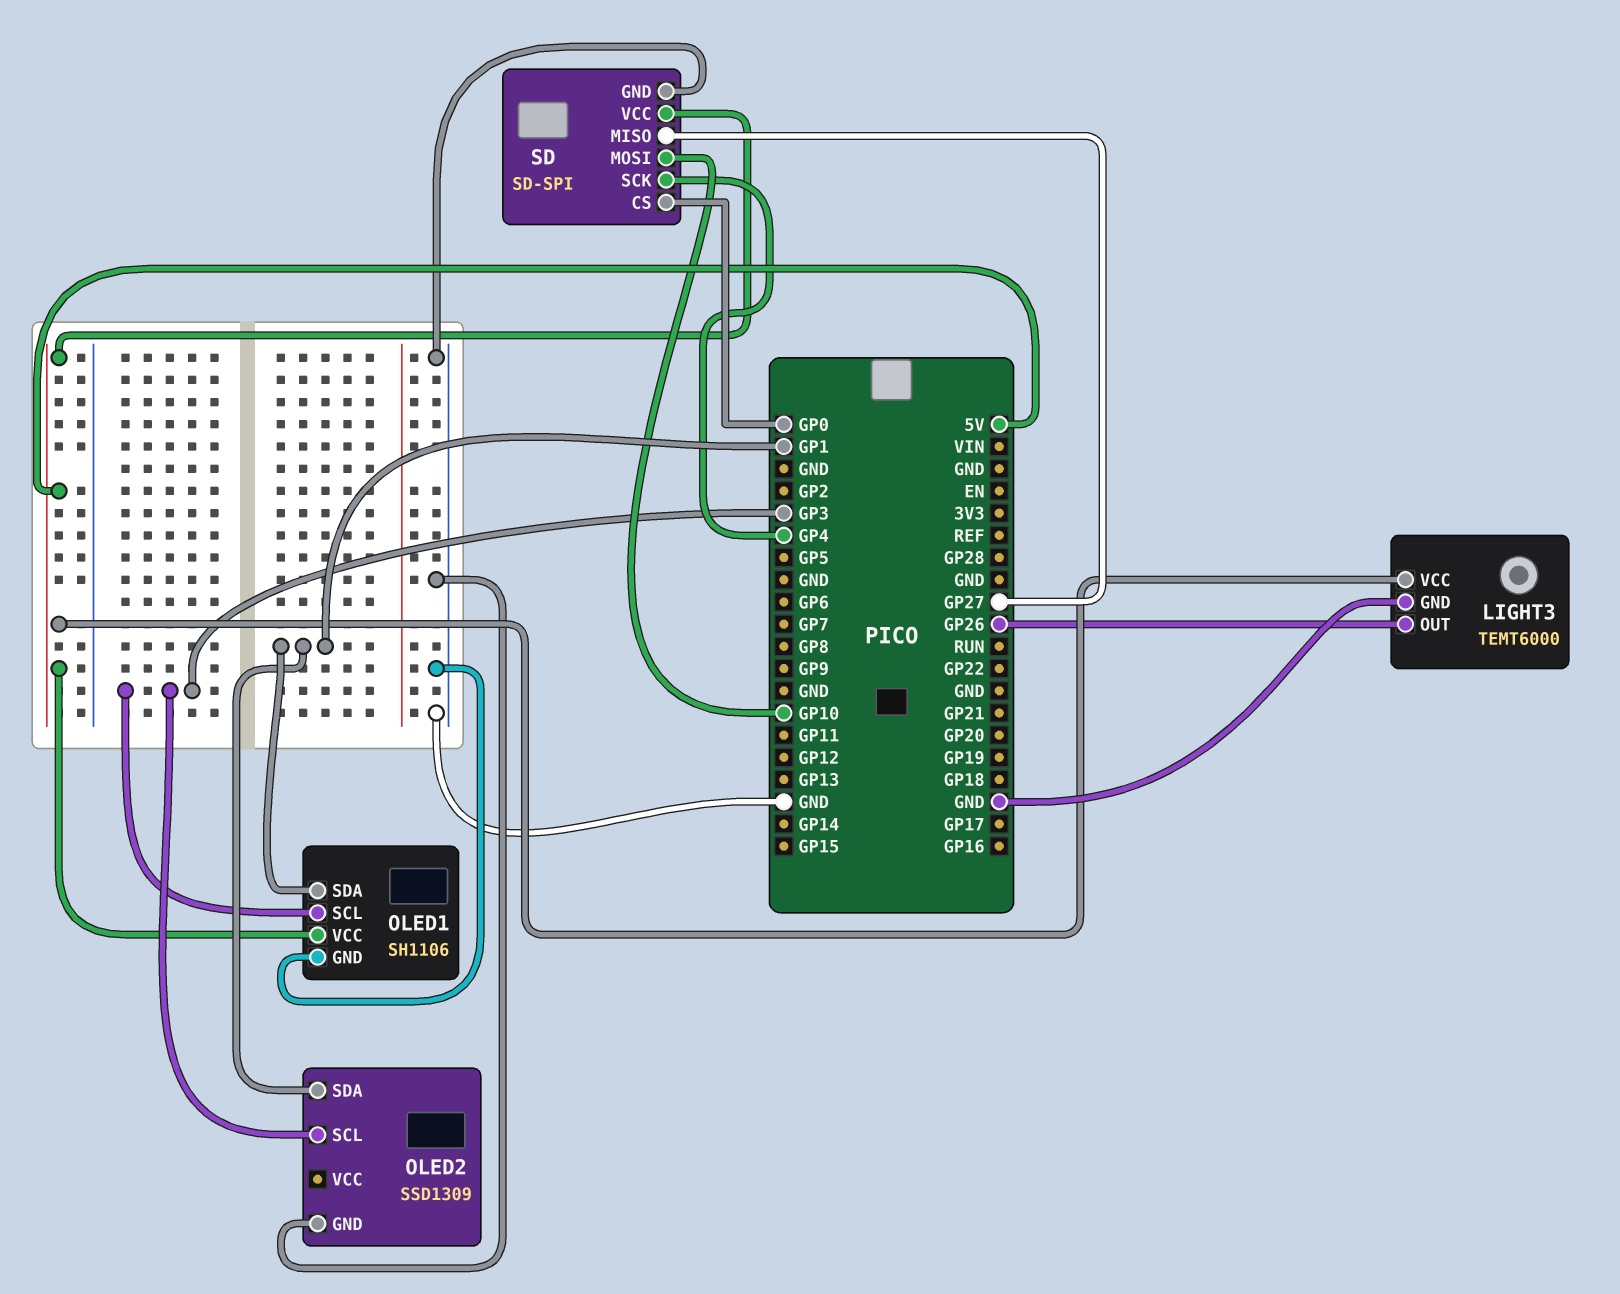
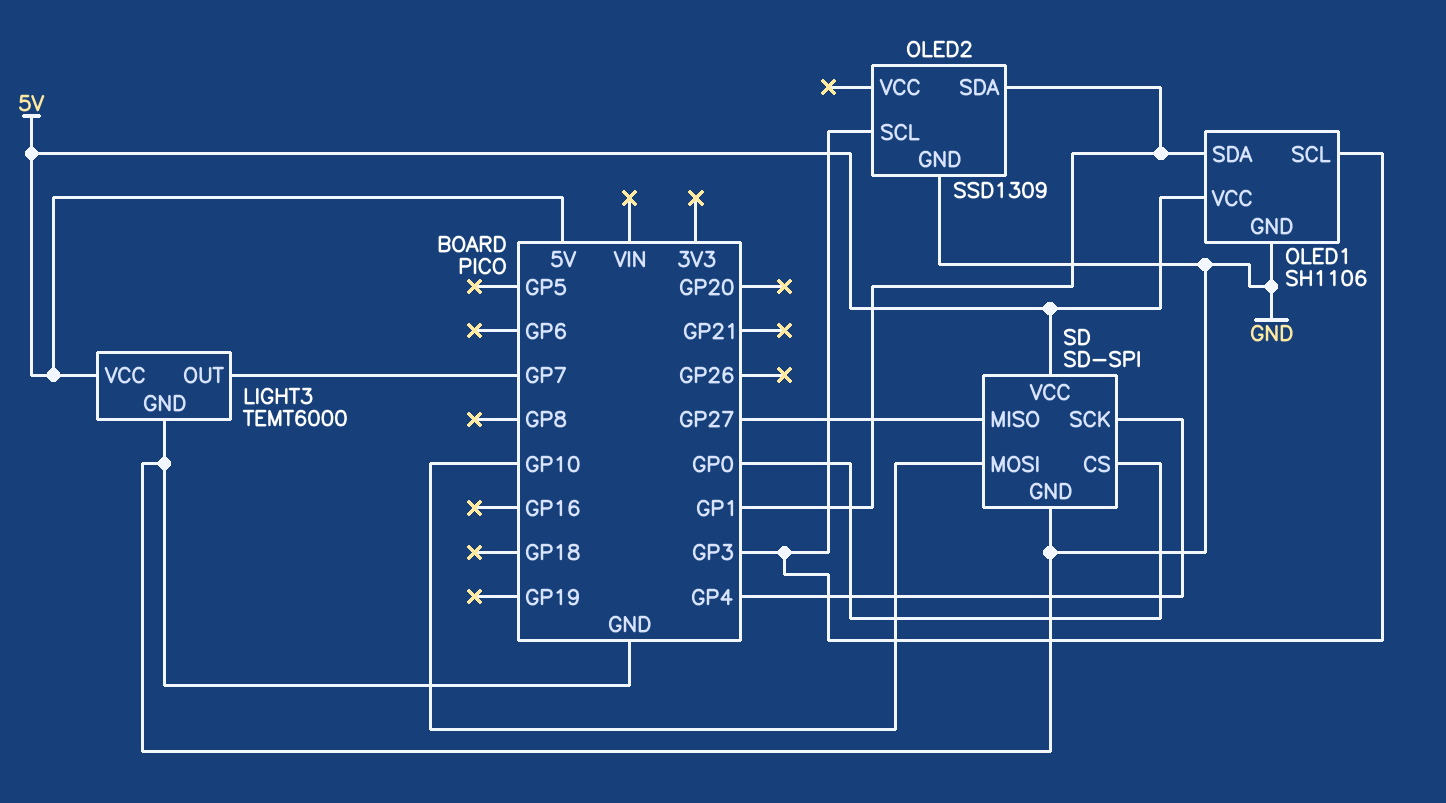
LIGHT3 pin OUT: GP26 -> GP7

